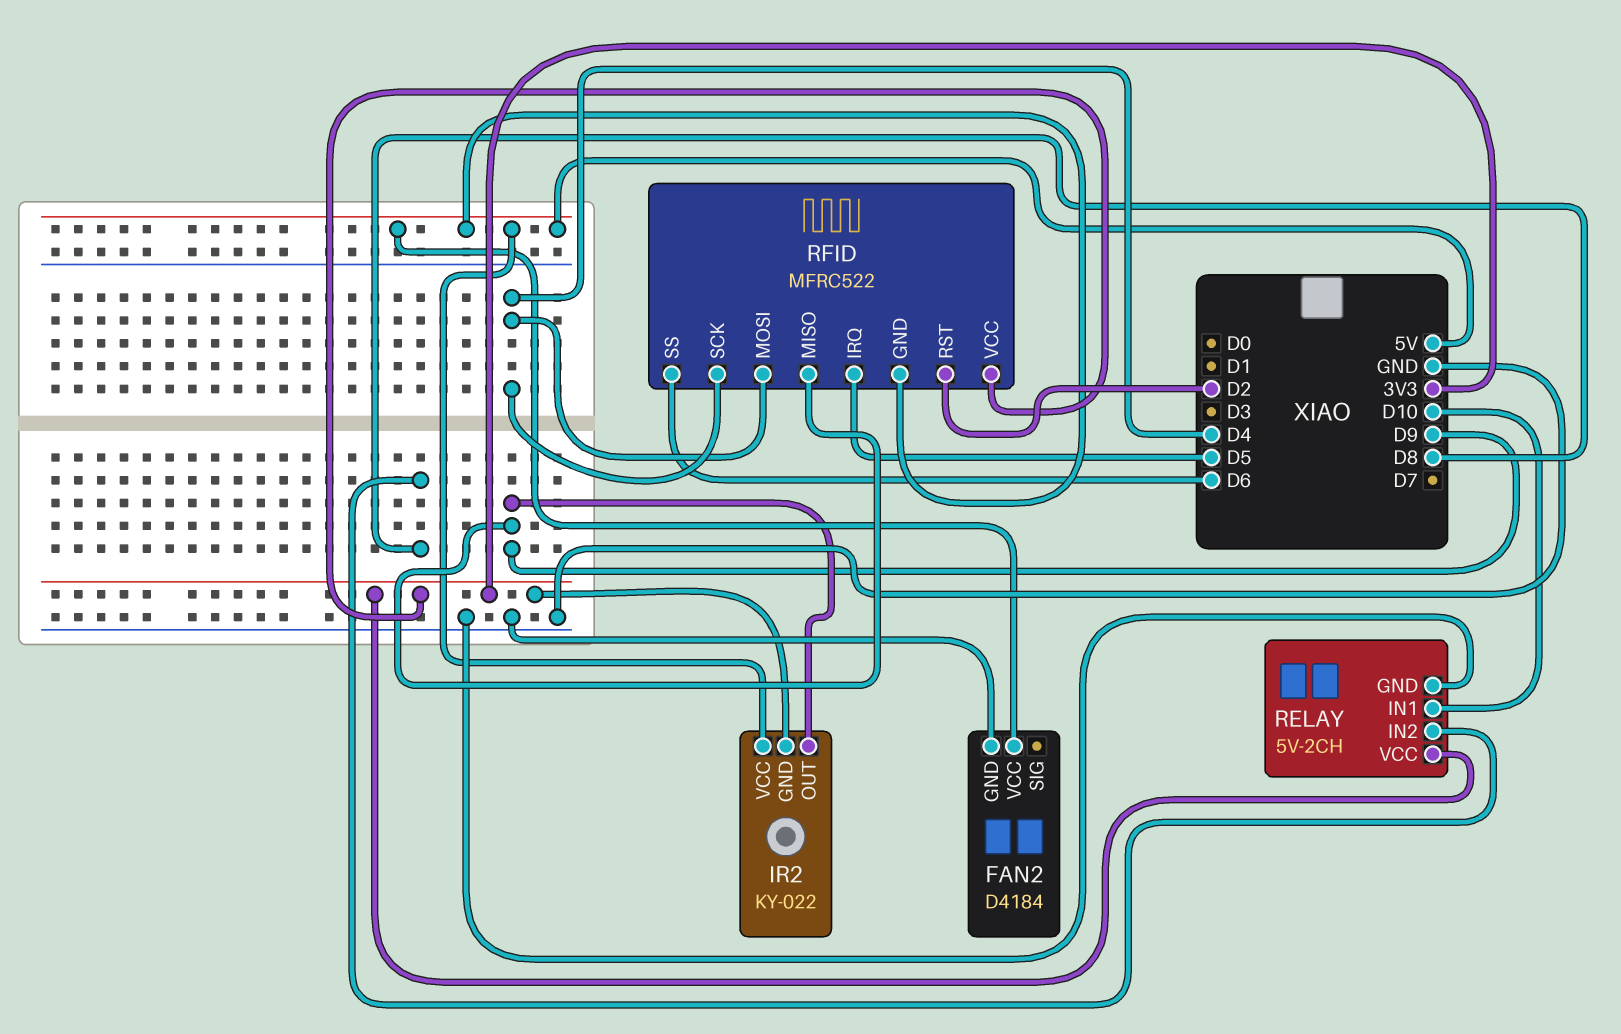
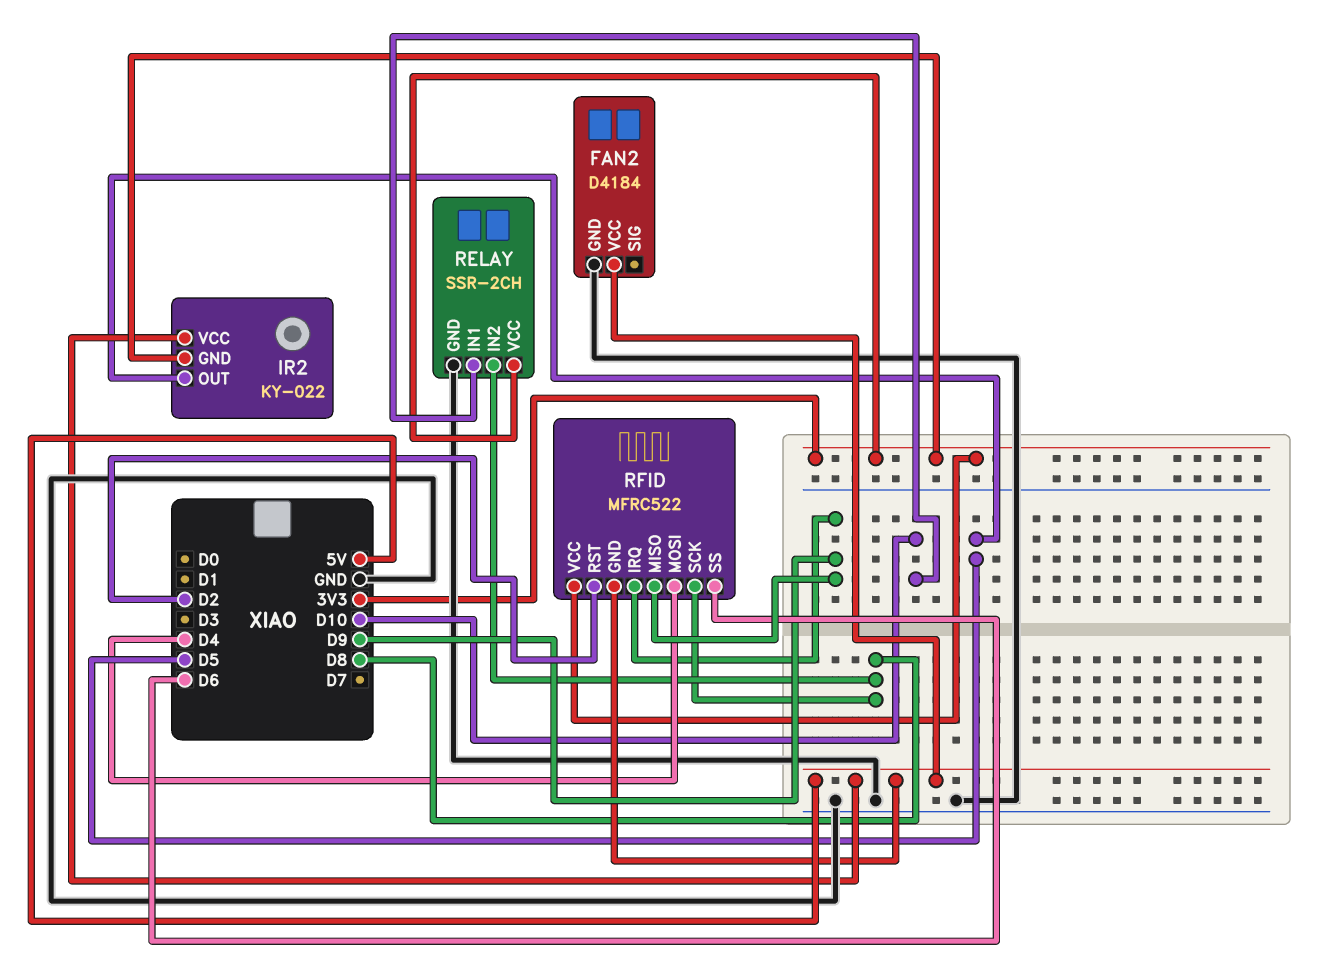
IR2 pin OUT: D9 -> D5
RELAY: 5V-2CH -> SSR-2CH
RFID pin IRQ: D5 -> D9
RFID pin SCK: D4 -> D8

